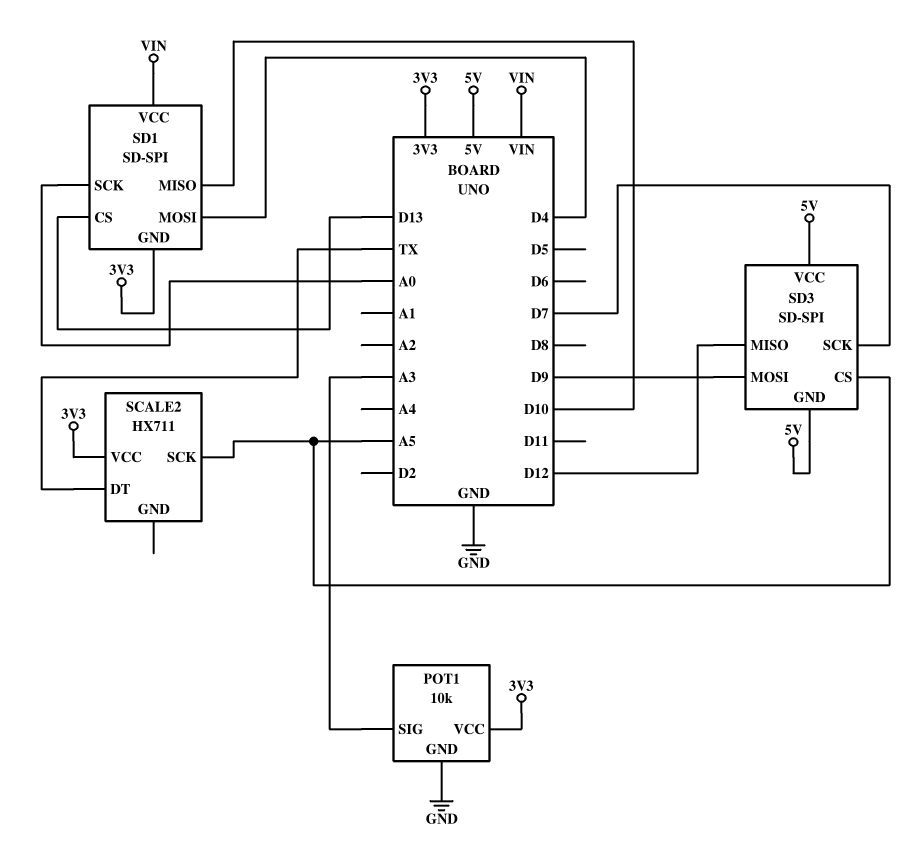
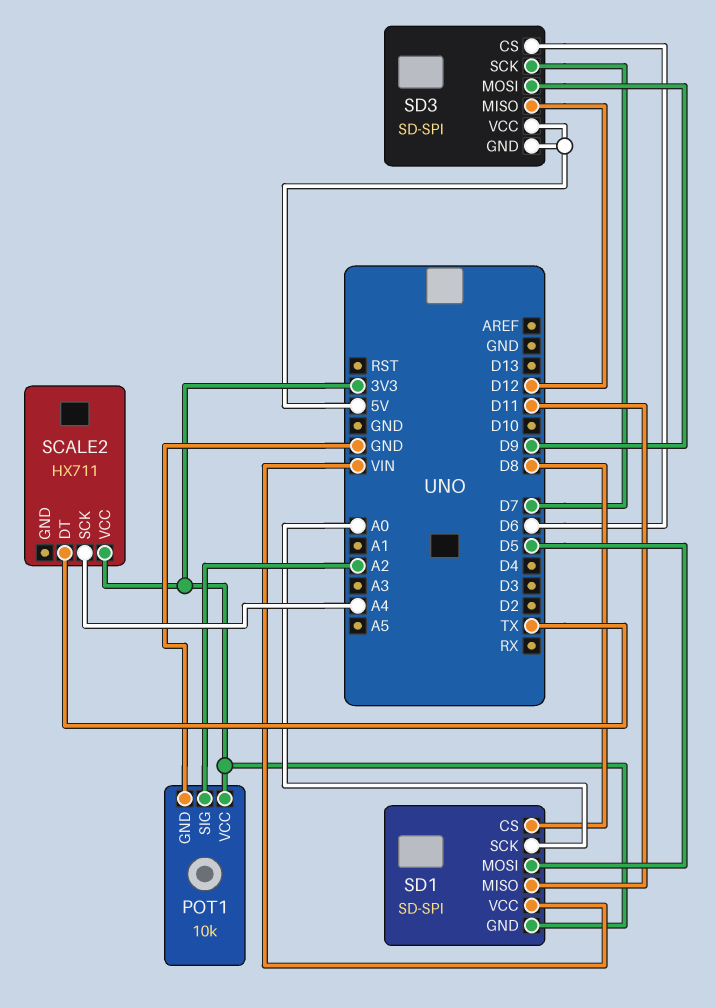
POT1 pin SIG: A3 -> A2
SCALE2 pin SCK: A5 -> A4
SD1 pin CS: D13 -> D8
SD1 pin MISO: D10 -> D11
SD1 pin MOSI: D4 -> D5
SD3 pin CS: A5 -> D6

